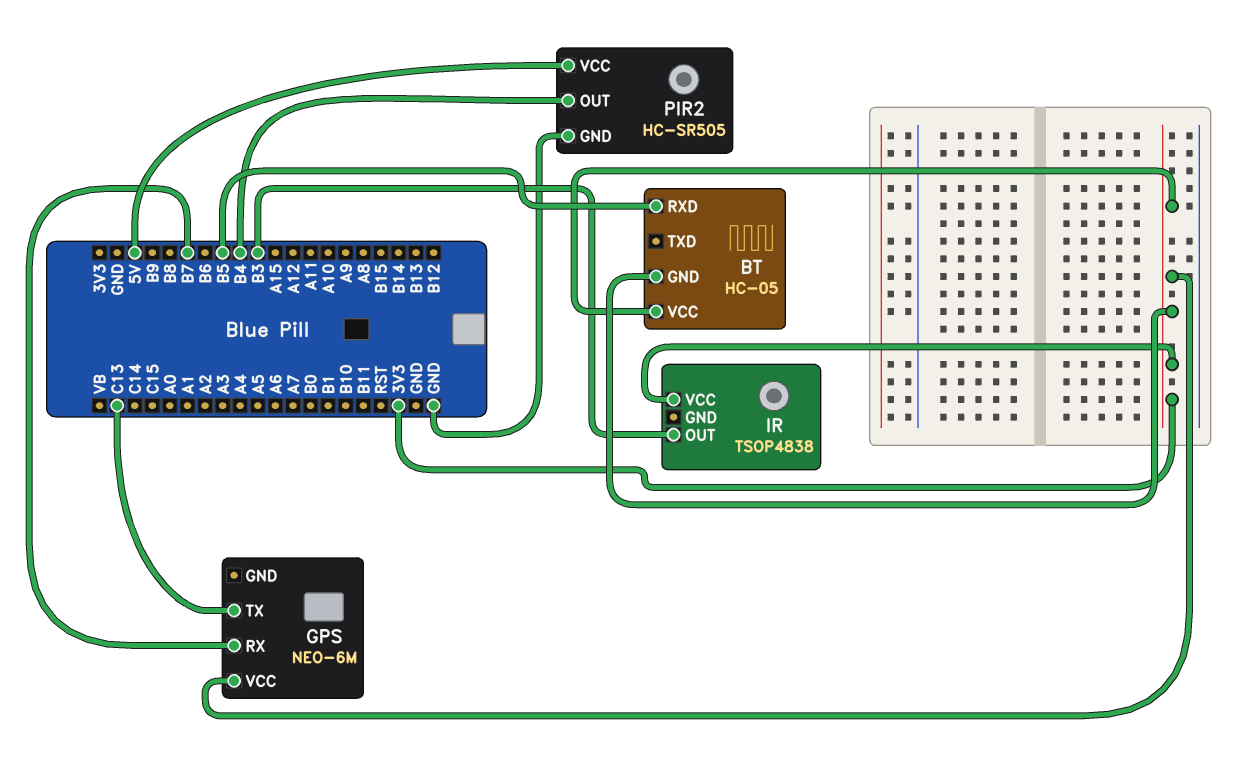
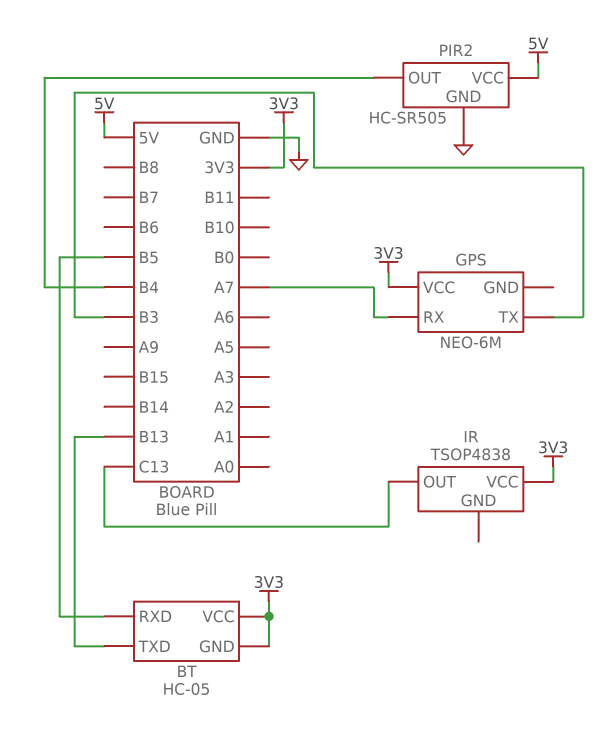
BT pin TXD: none -> B13
GPS pin RX: B7 -> A7
GPS pin TX: C13 -> B3
IR pin OUT: B3 -> C13

